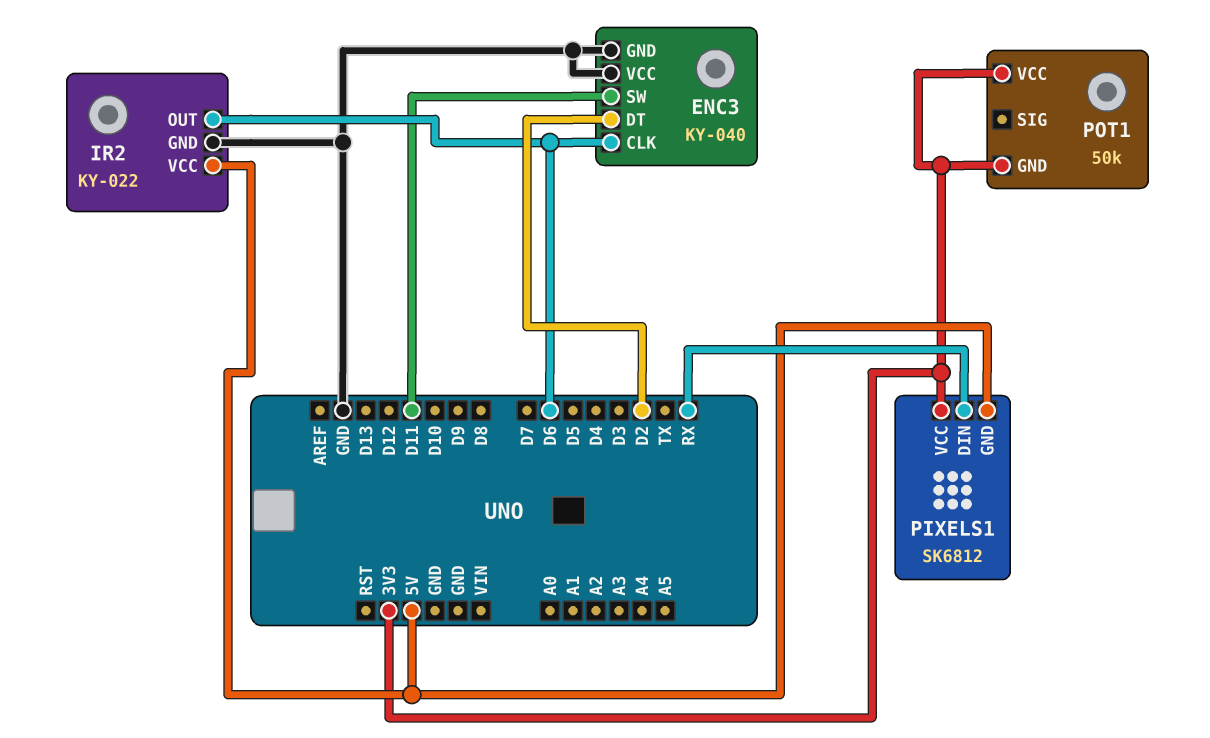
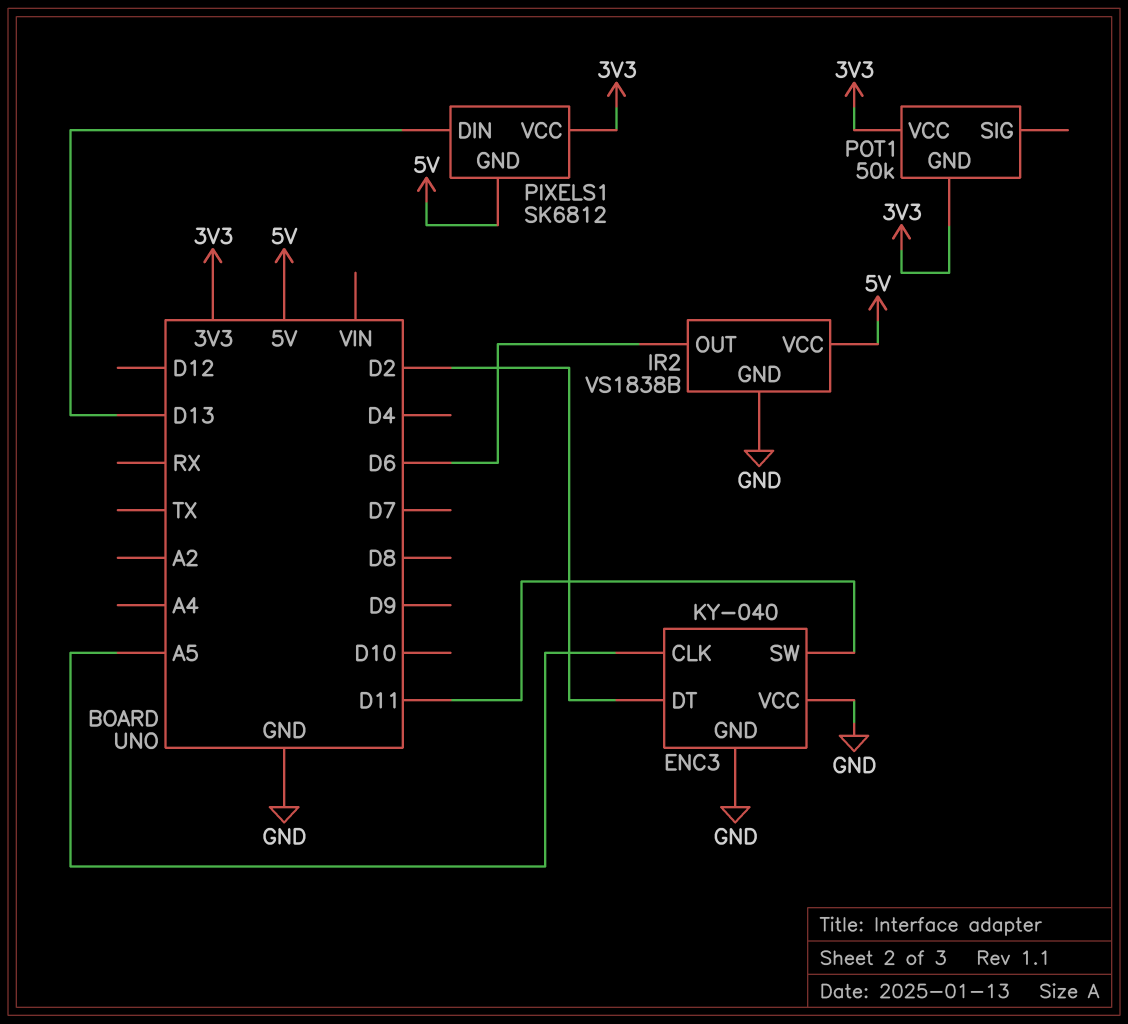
ENC3 pin CLK: D6 -> A5
IR2: KY-022 -> VS1838B
PIXELS1 pin DIN: RX -> D13

